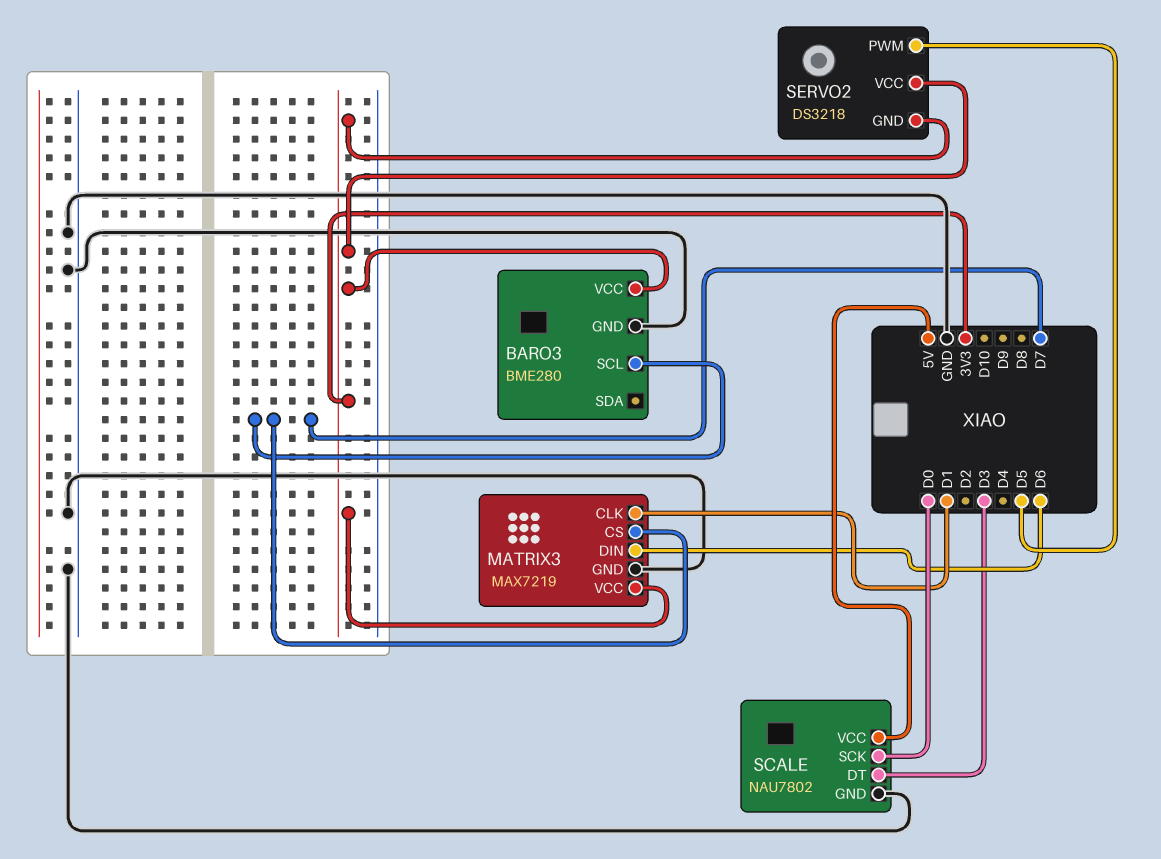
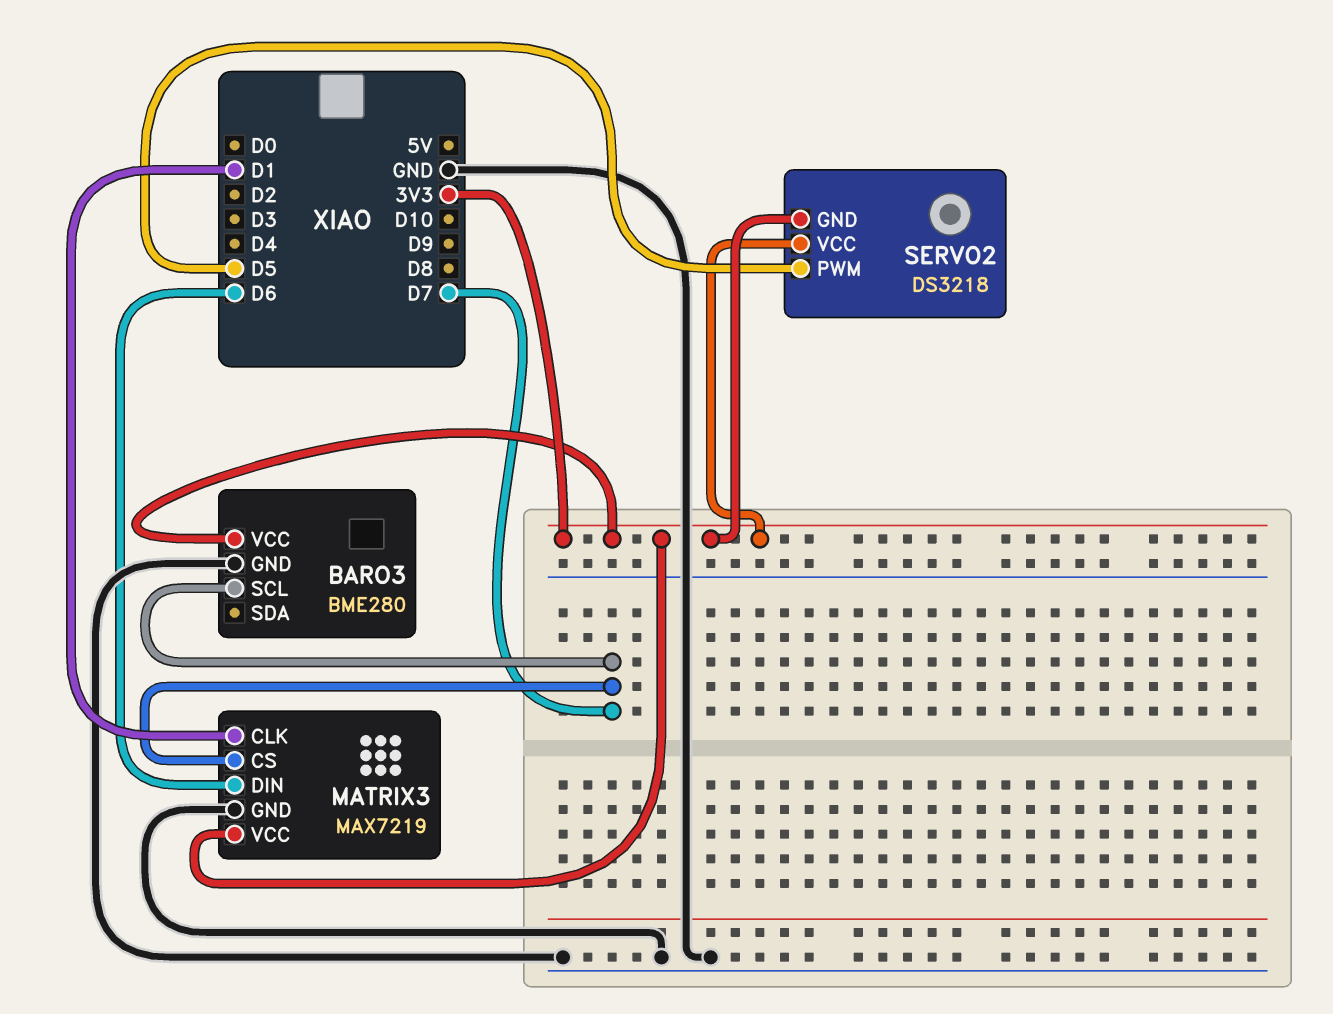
SCALE: NAU7802 -> none
SCALE pin DT: D3 -> none
SCALE pin GND: GND -> none
SCALE pin SCK: D0 -> none
SCALE pin VCC: 5V -> none

